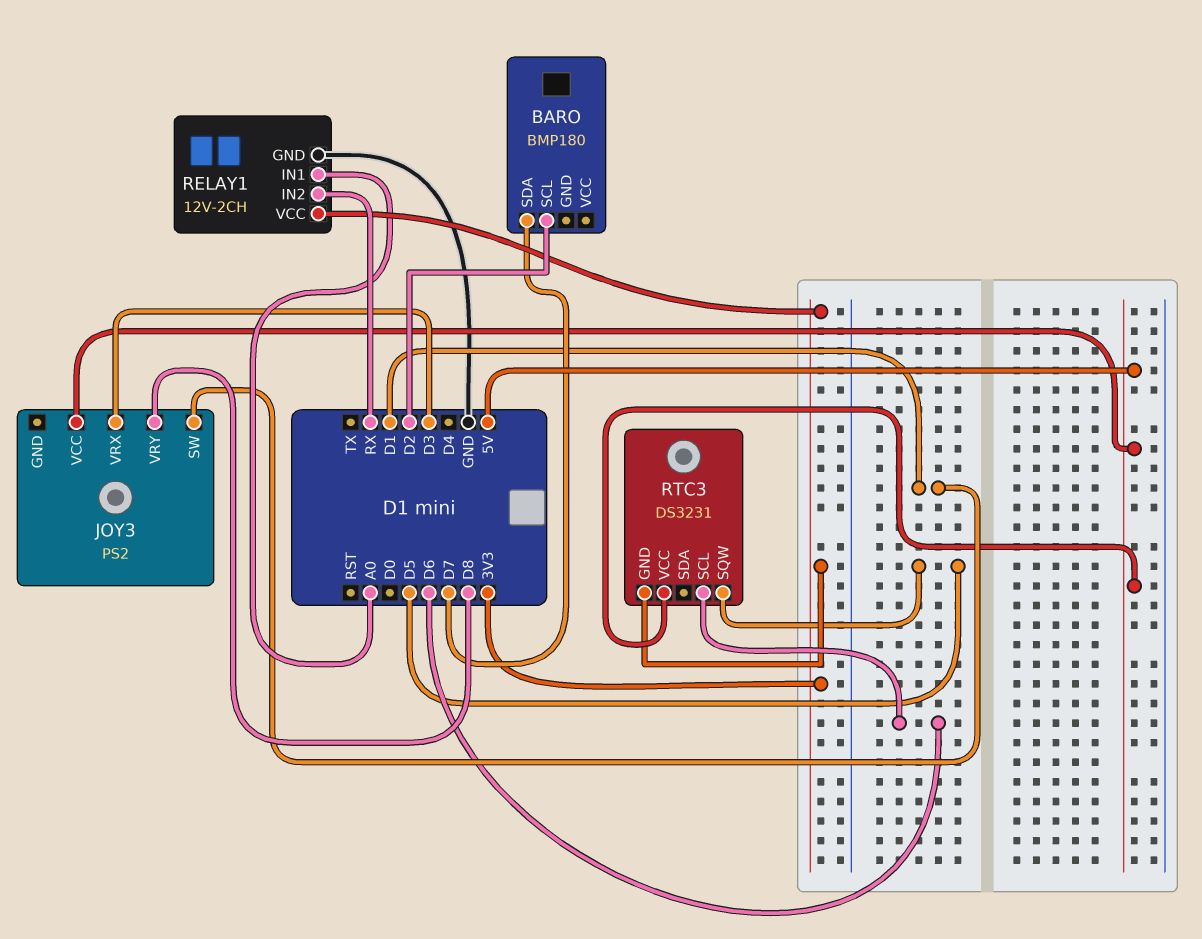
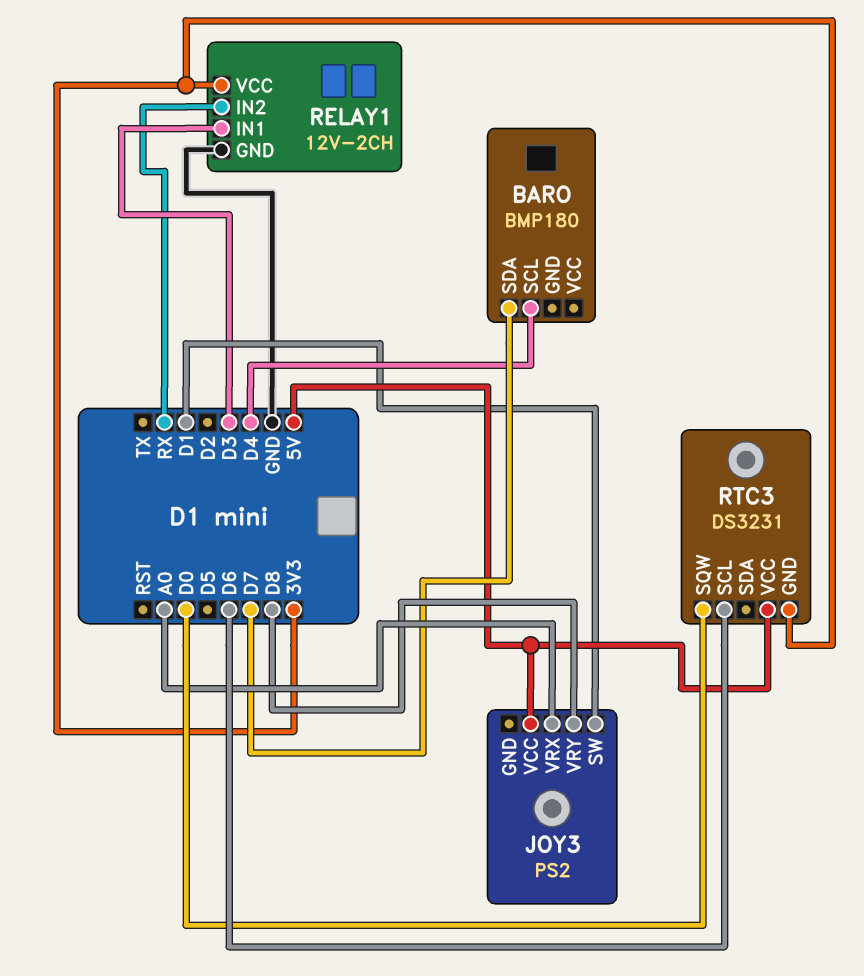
BARO pin SCL: D2 -> D4
JOY3 pin VRX: D3 -> A0
RELAY1 pin IN1: A0 -> D3
RTC3 pin SQW: D5 -> D0

